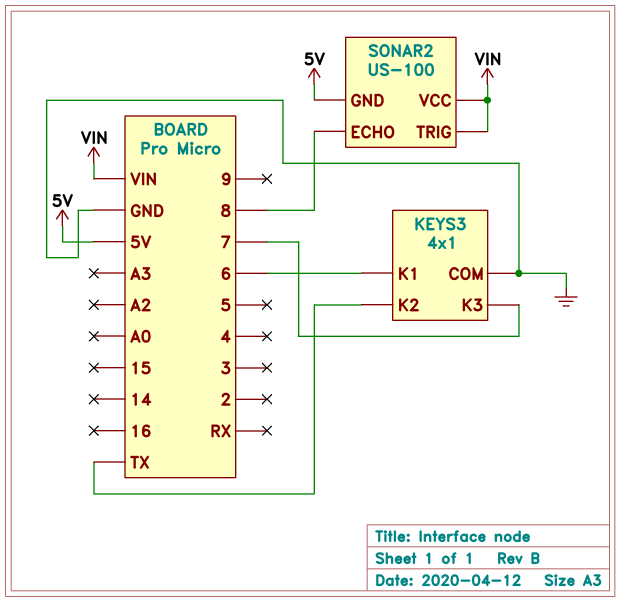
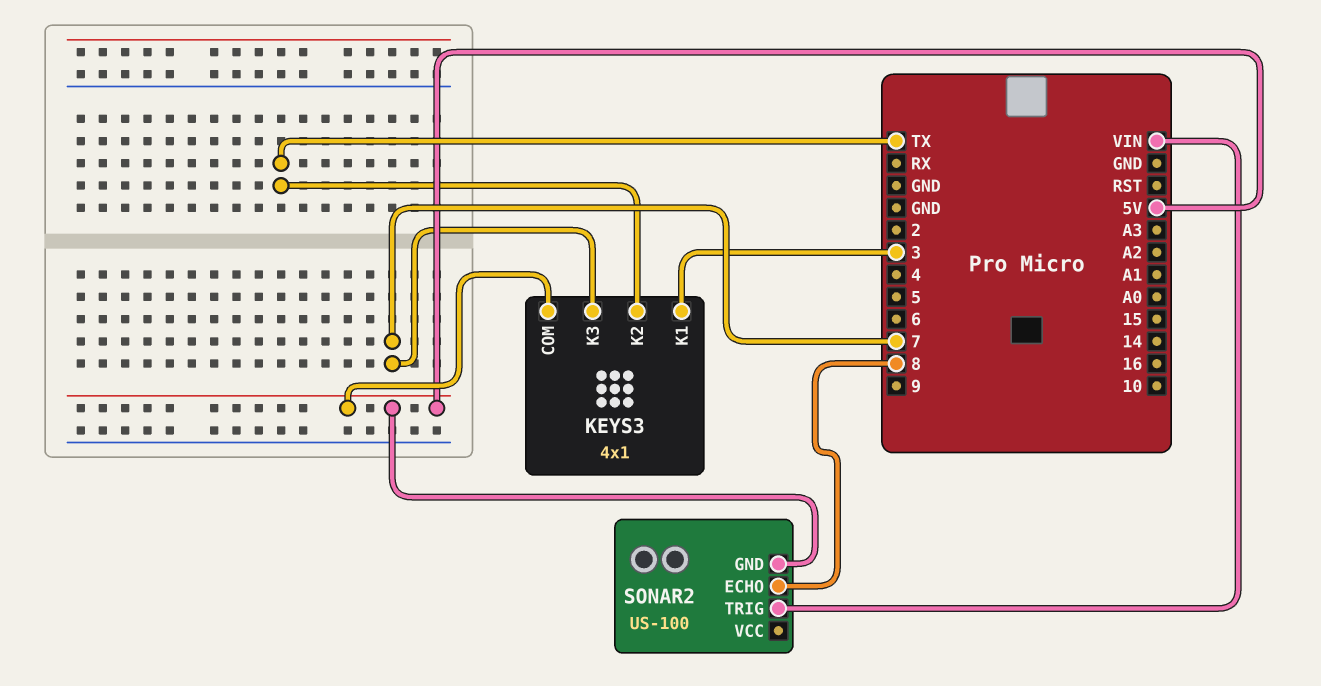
KEYS3 pin COM: GND -> 5V
KEYS3 pin K1: 6 -> 3
SONAR2 pin VCC: VIN -> none

